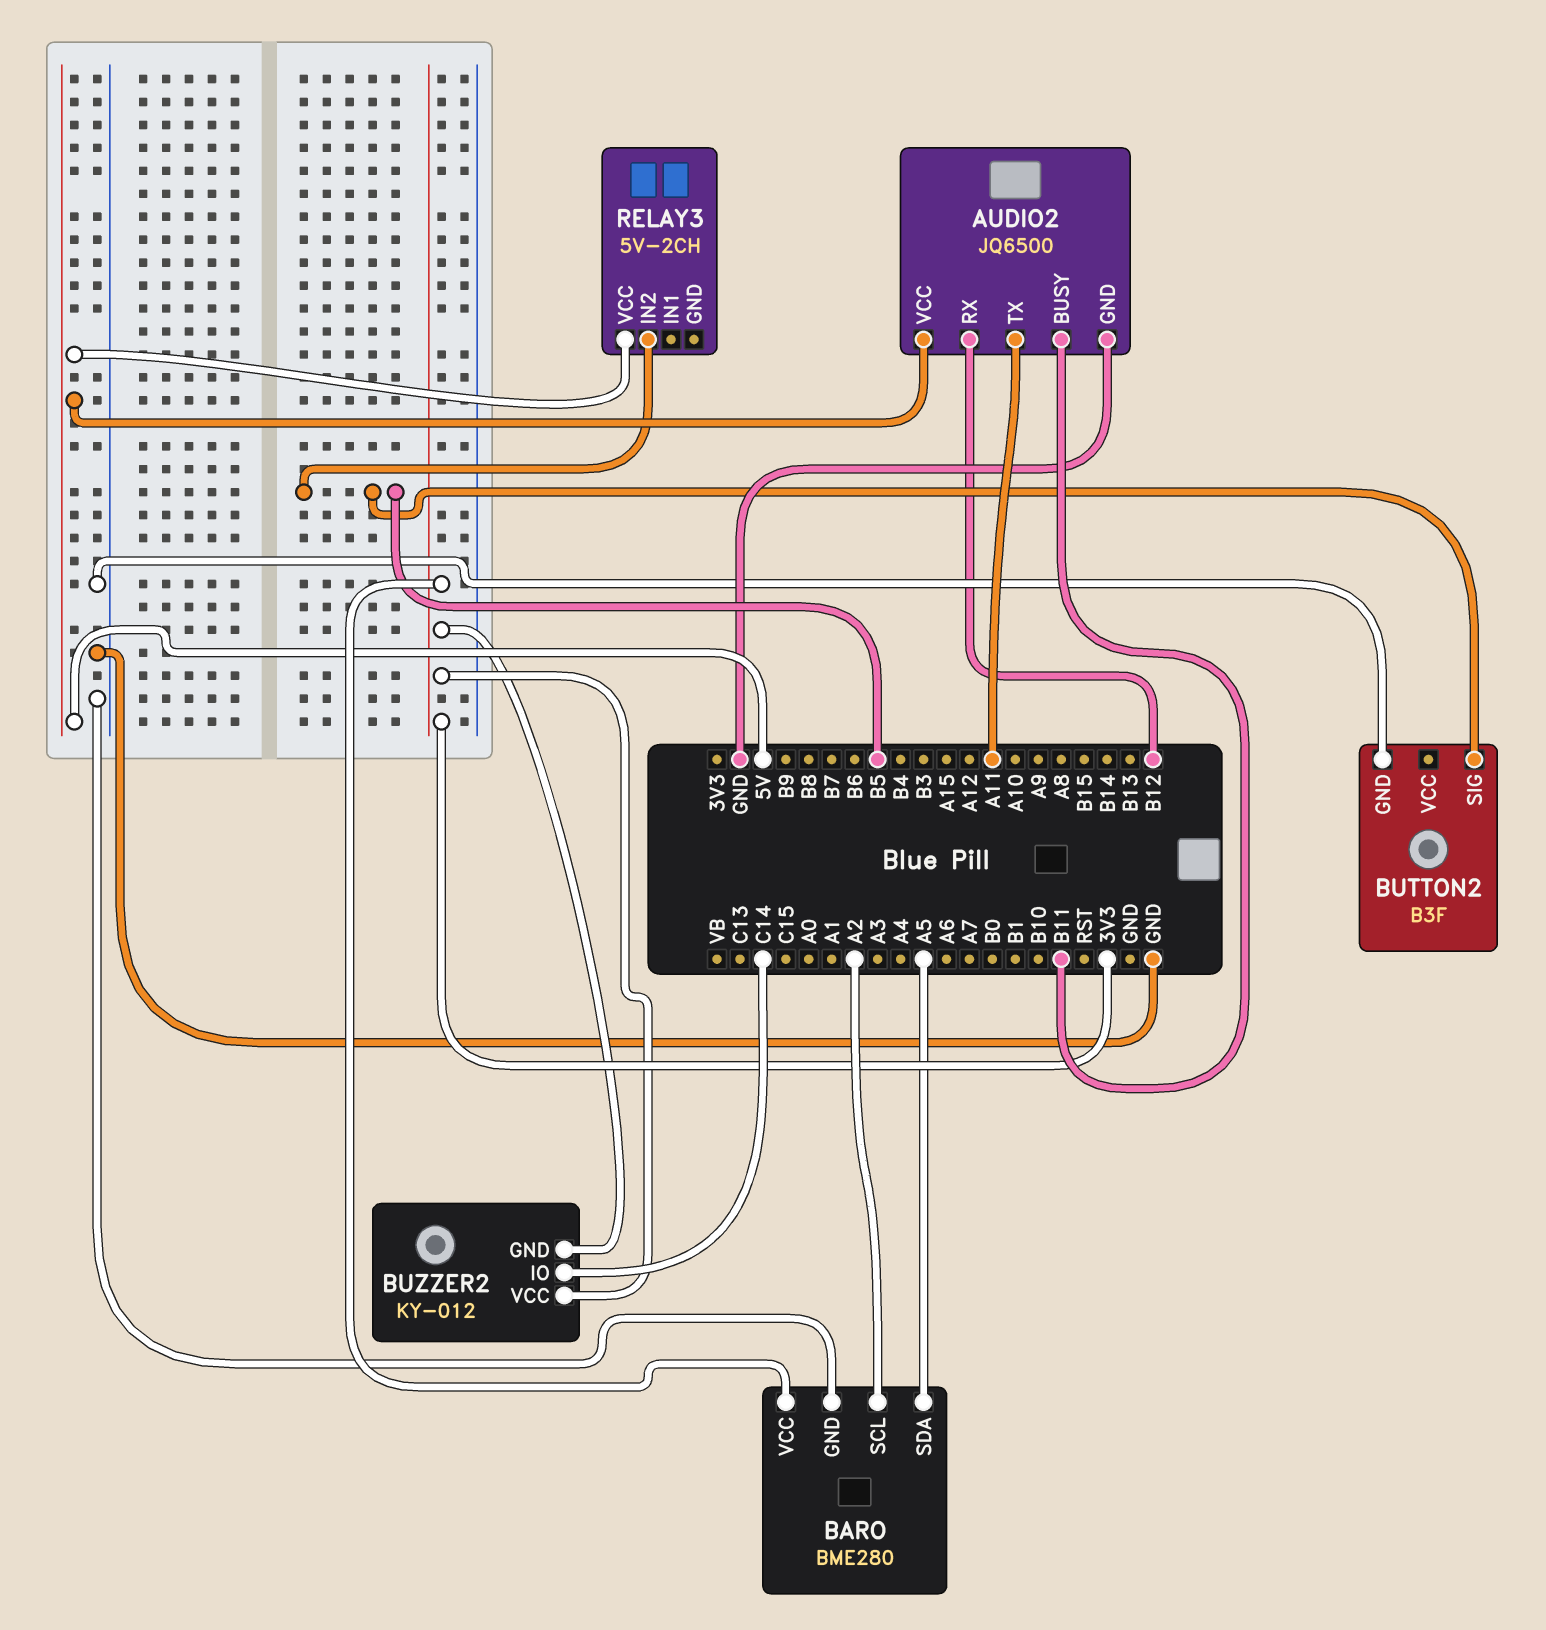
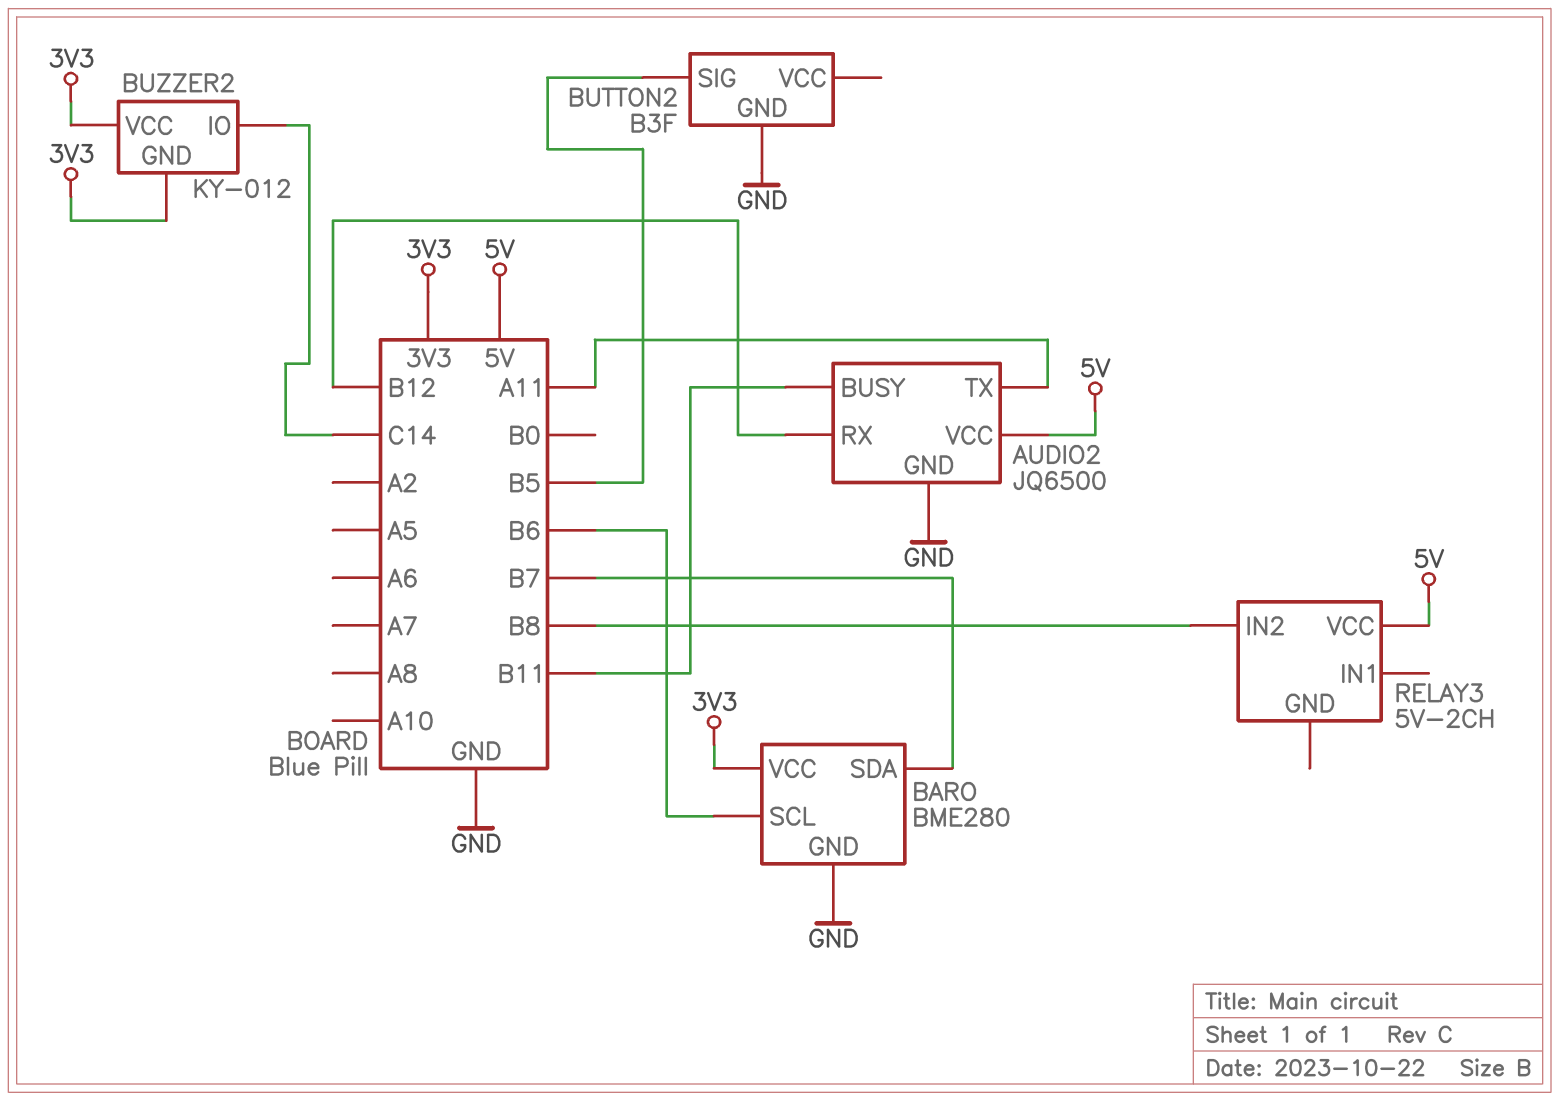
BARO pin SCL: A2 -> B6
BARO pin SDA: A5 -> B7
RELAY3 pin IN2: B5 -> B8

